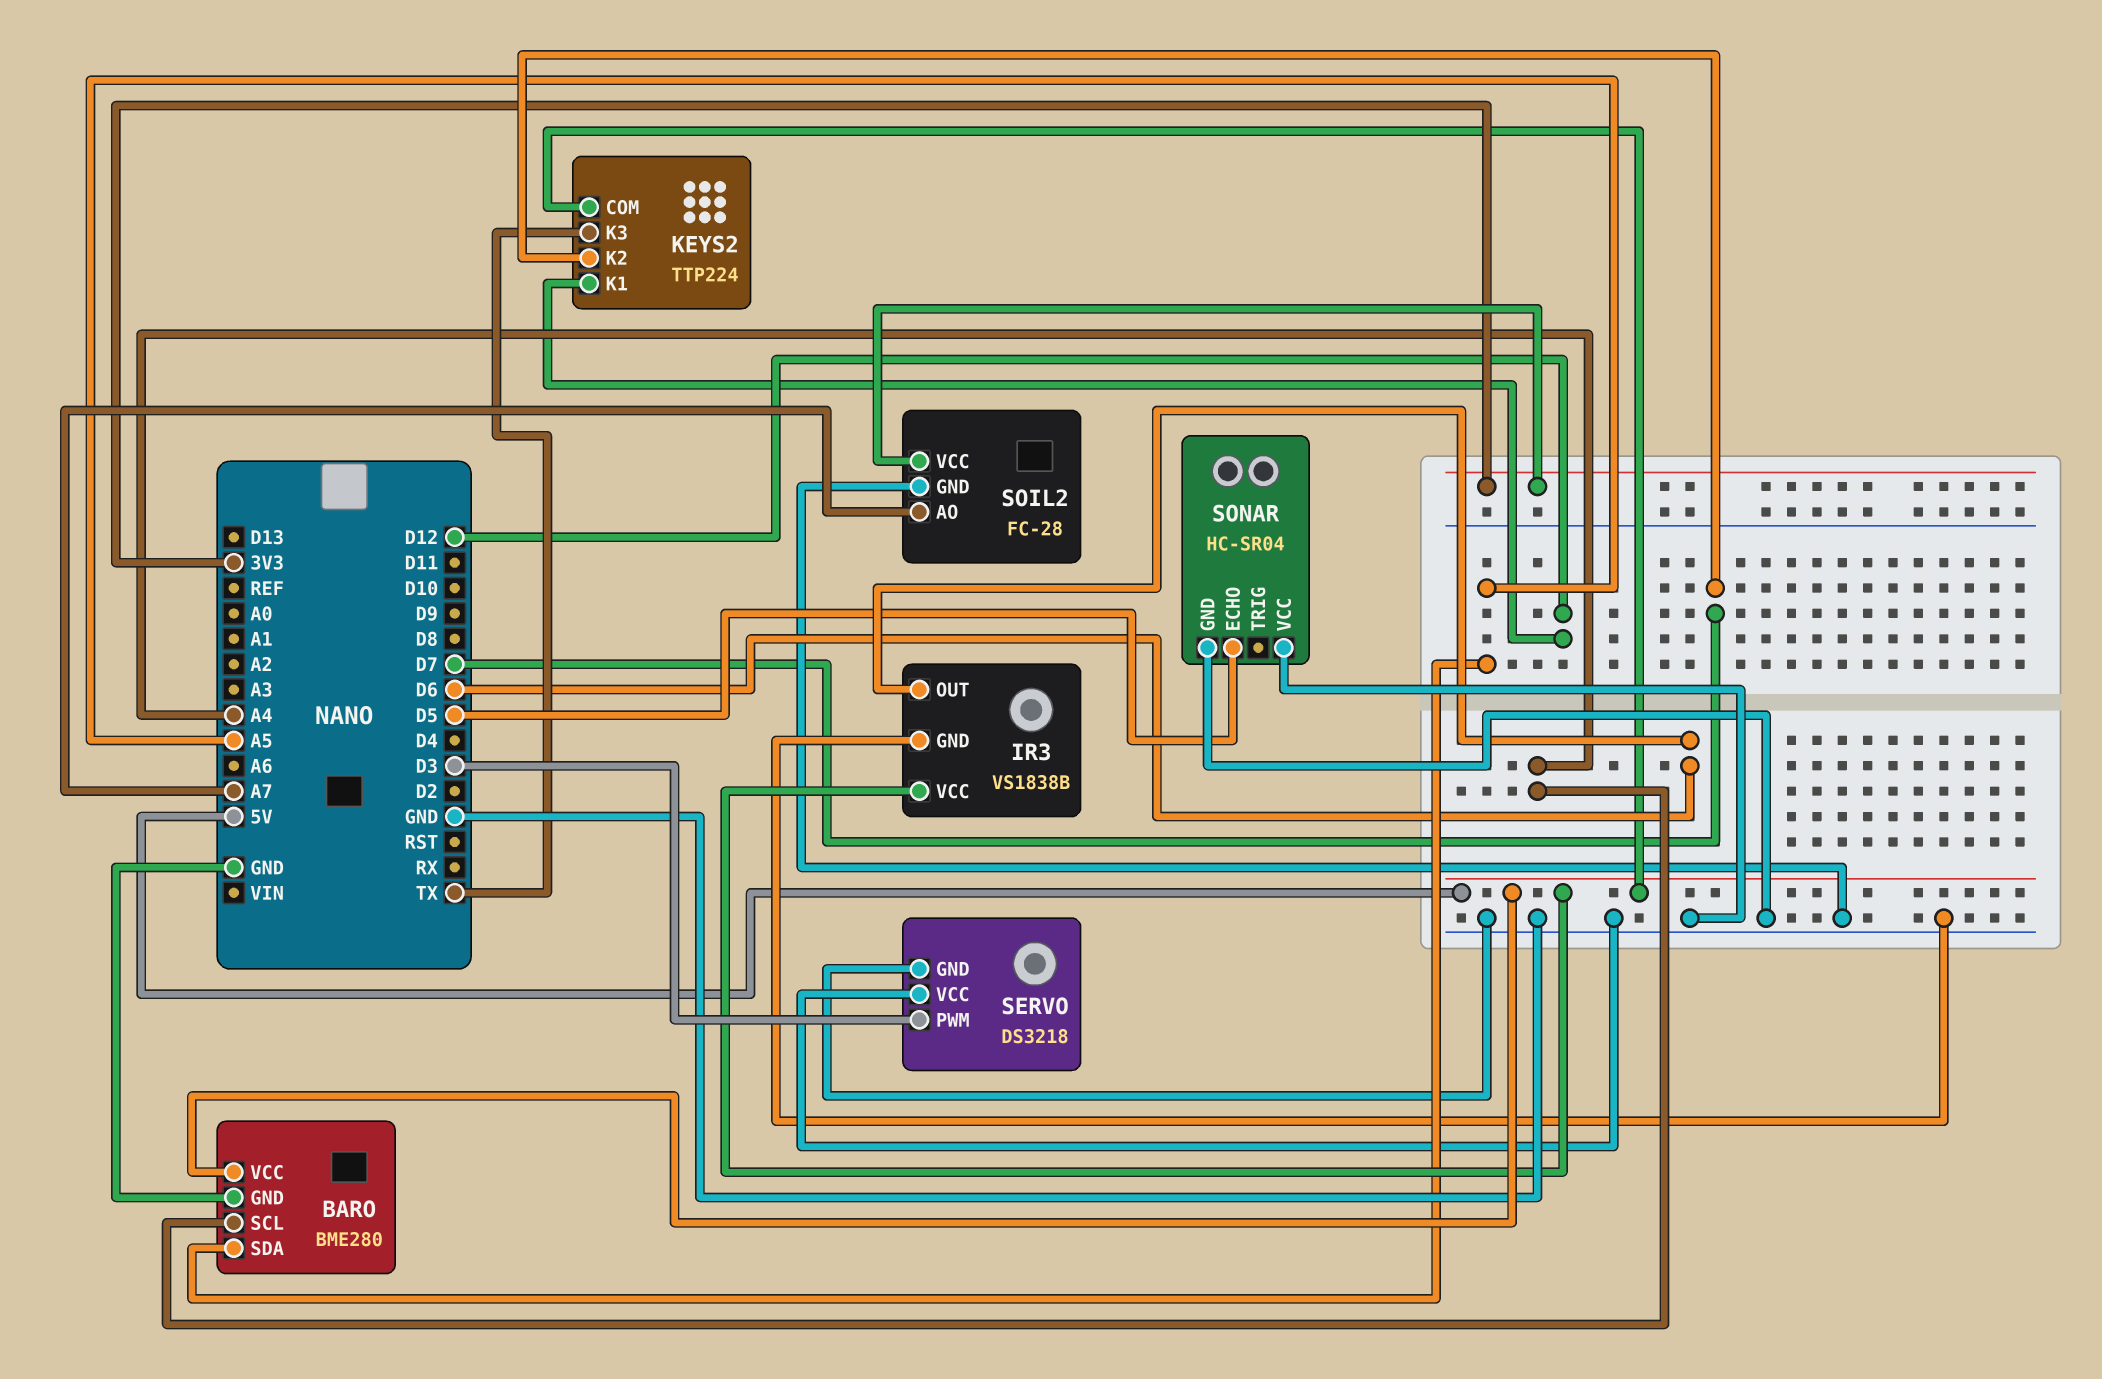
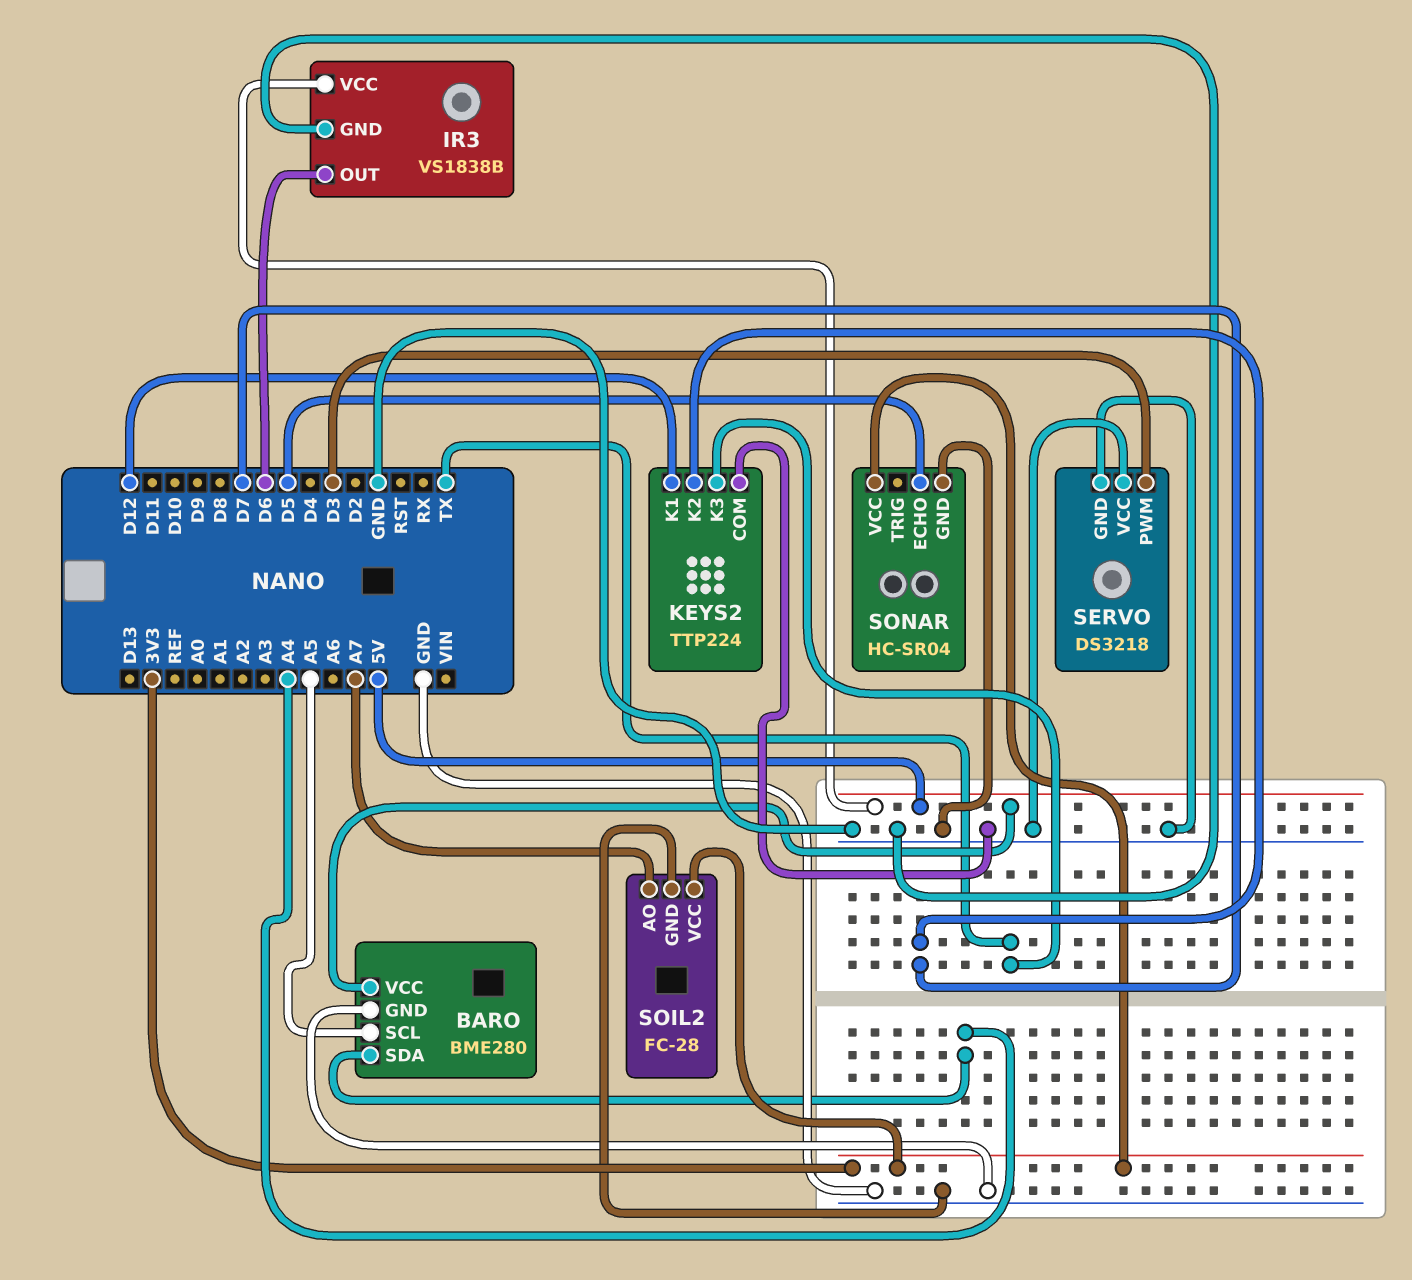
BARO pin SCL: A4 -> A5
BARO pin SDA: A5 -> A4
KEYS2 pin COM: 5V -> GND
SONAR pin VCC: GND -> 3V3

